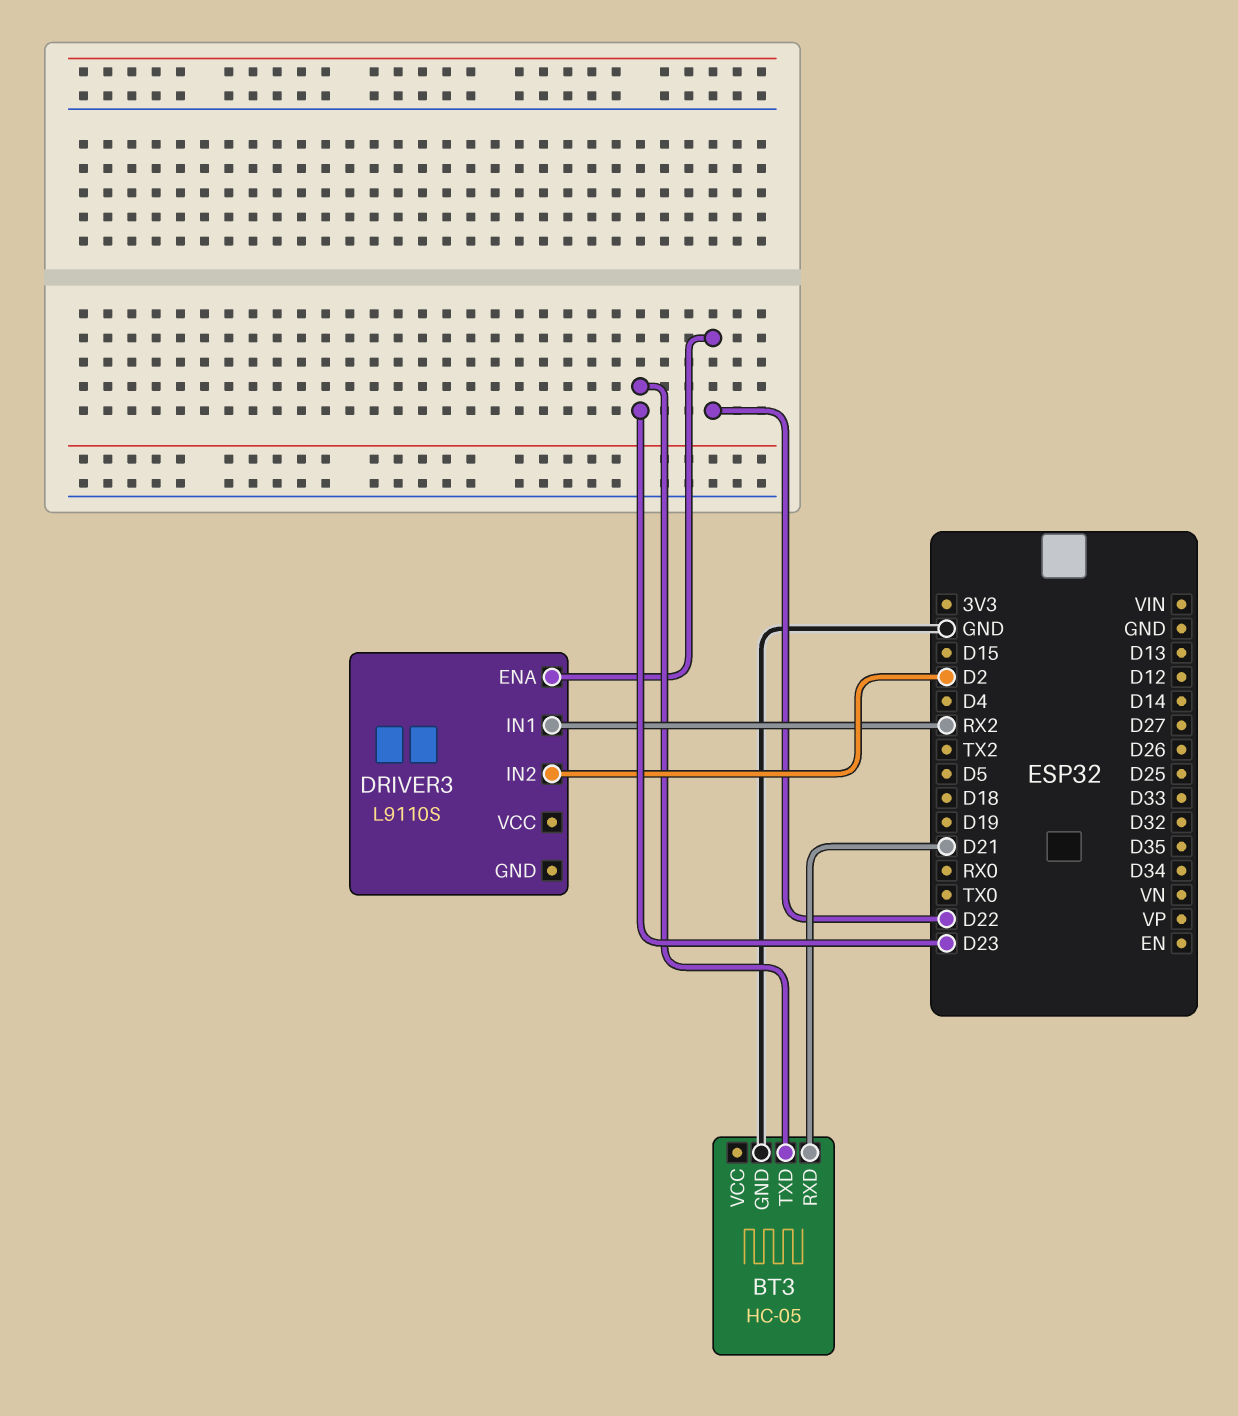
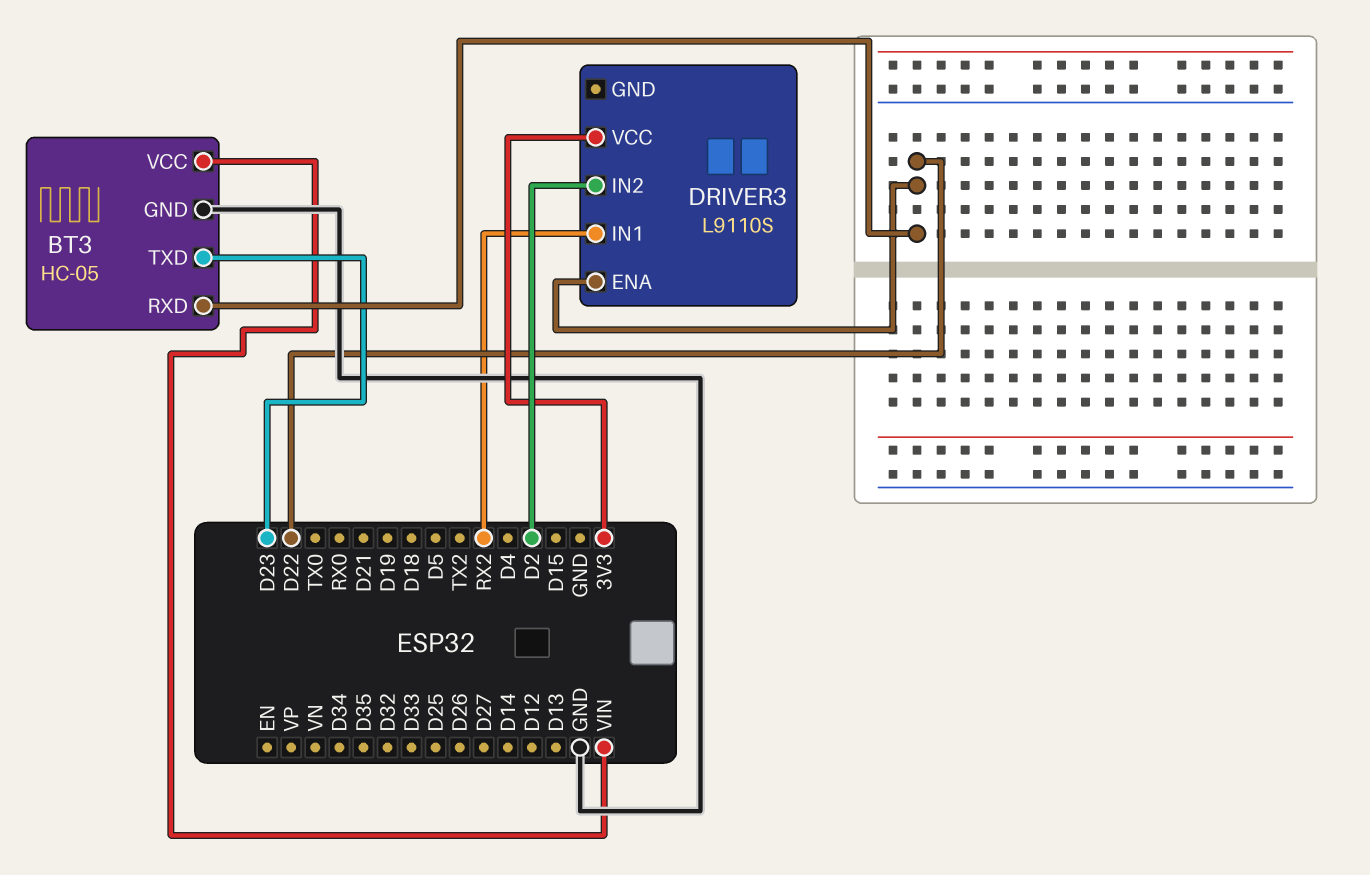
BT3 pin RXD: D21 -> D22
BT3 pin VCC: none -> VIN
DRIVER3 pin VCC: none -> 3V3

